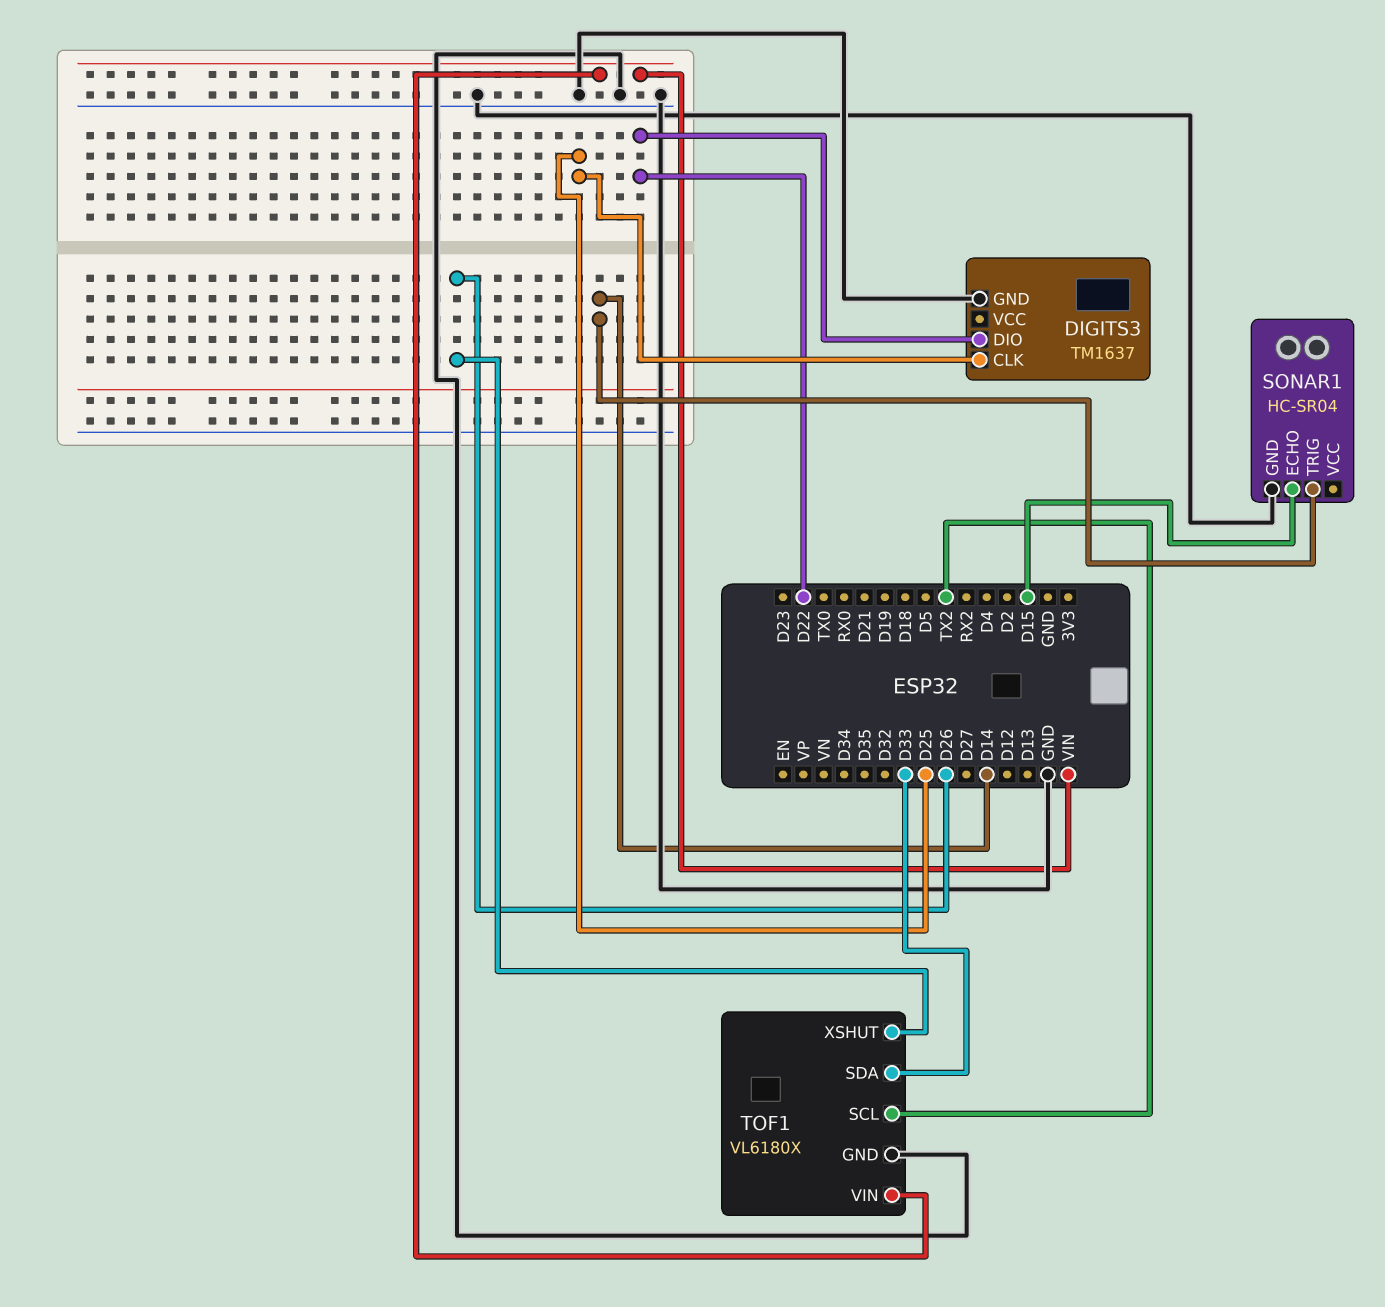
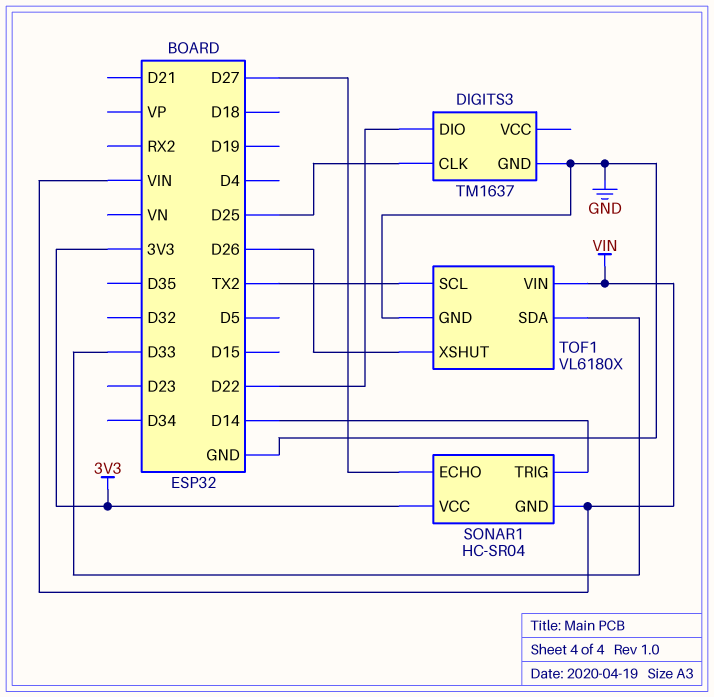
SONAR1 pin ECHO: D15 -> D27
SONAR1 pin GND: GND -> VIN
SONAR1 pin VCC: none -> 3V3

